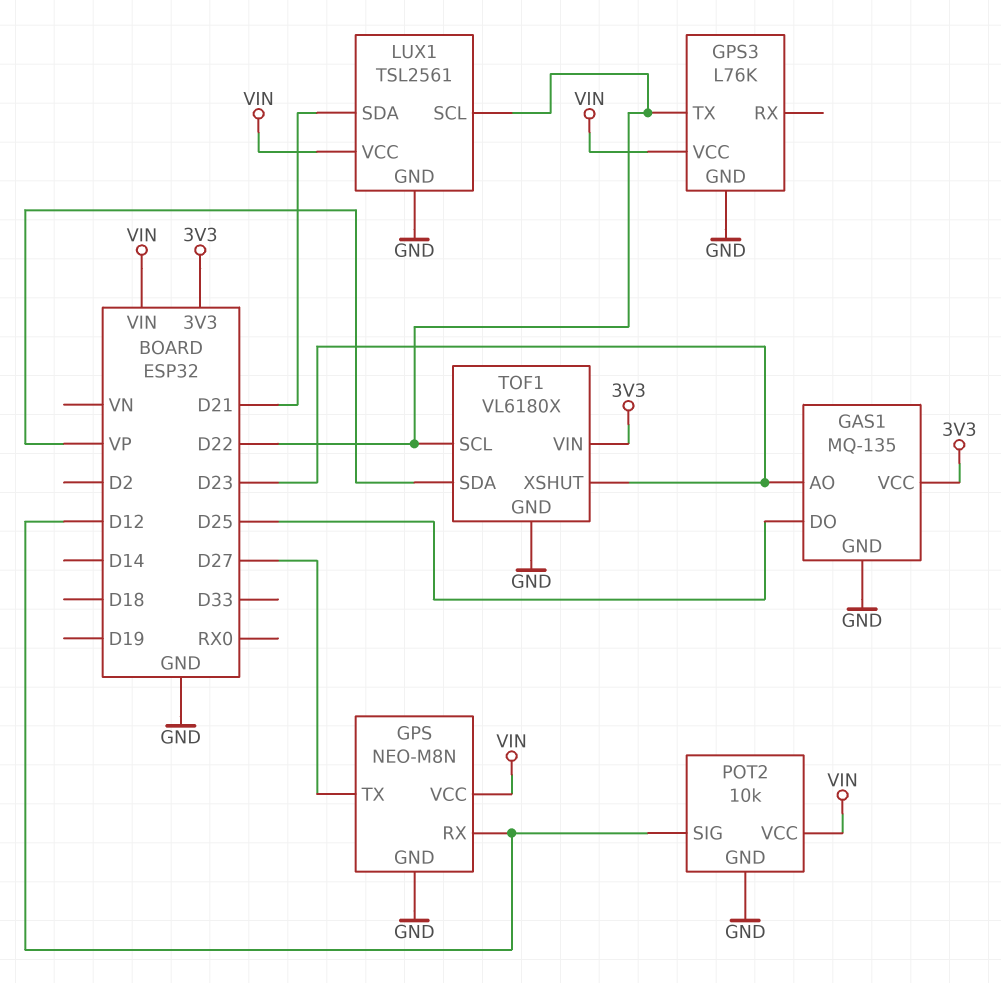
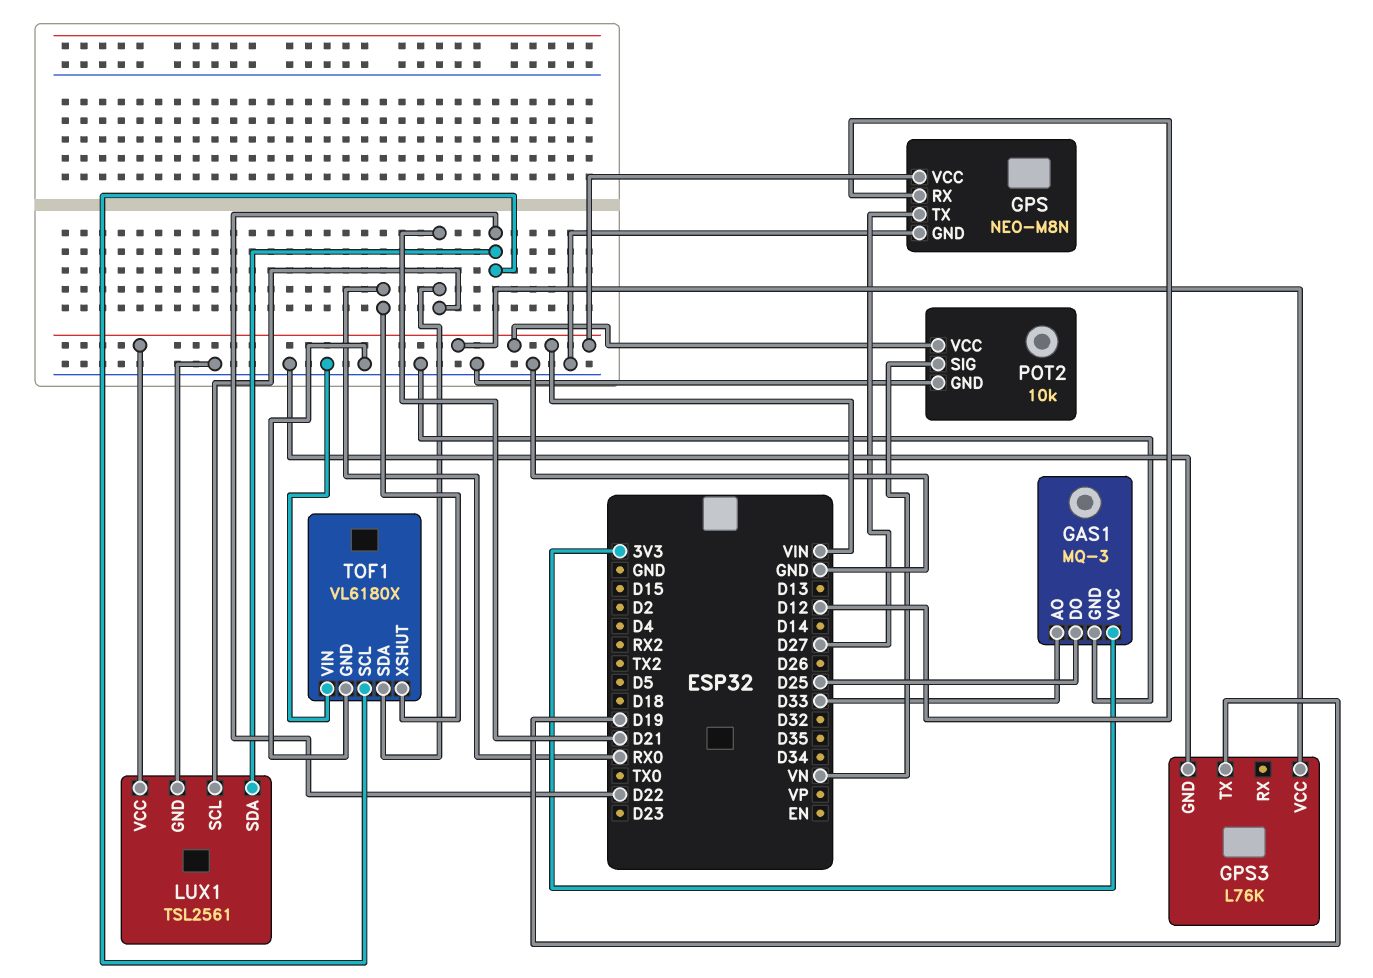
GAS1: MQ-135 -> MQ-3
GAS1 pin AO: D23 -> D33
GPS3 pin TX: D22 -> D19
LUX1 pin SCL: D22 -> D21
LUX1 pin SDA: D21 -> D22
POT2 pin SIG: D12 -> VN
TOF1 pin SDA: VP -> D21
TOF1 pin VIN: 3V3 -> GND
TOF1 pin XSHUT: D23 -> RX0

